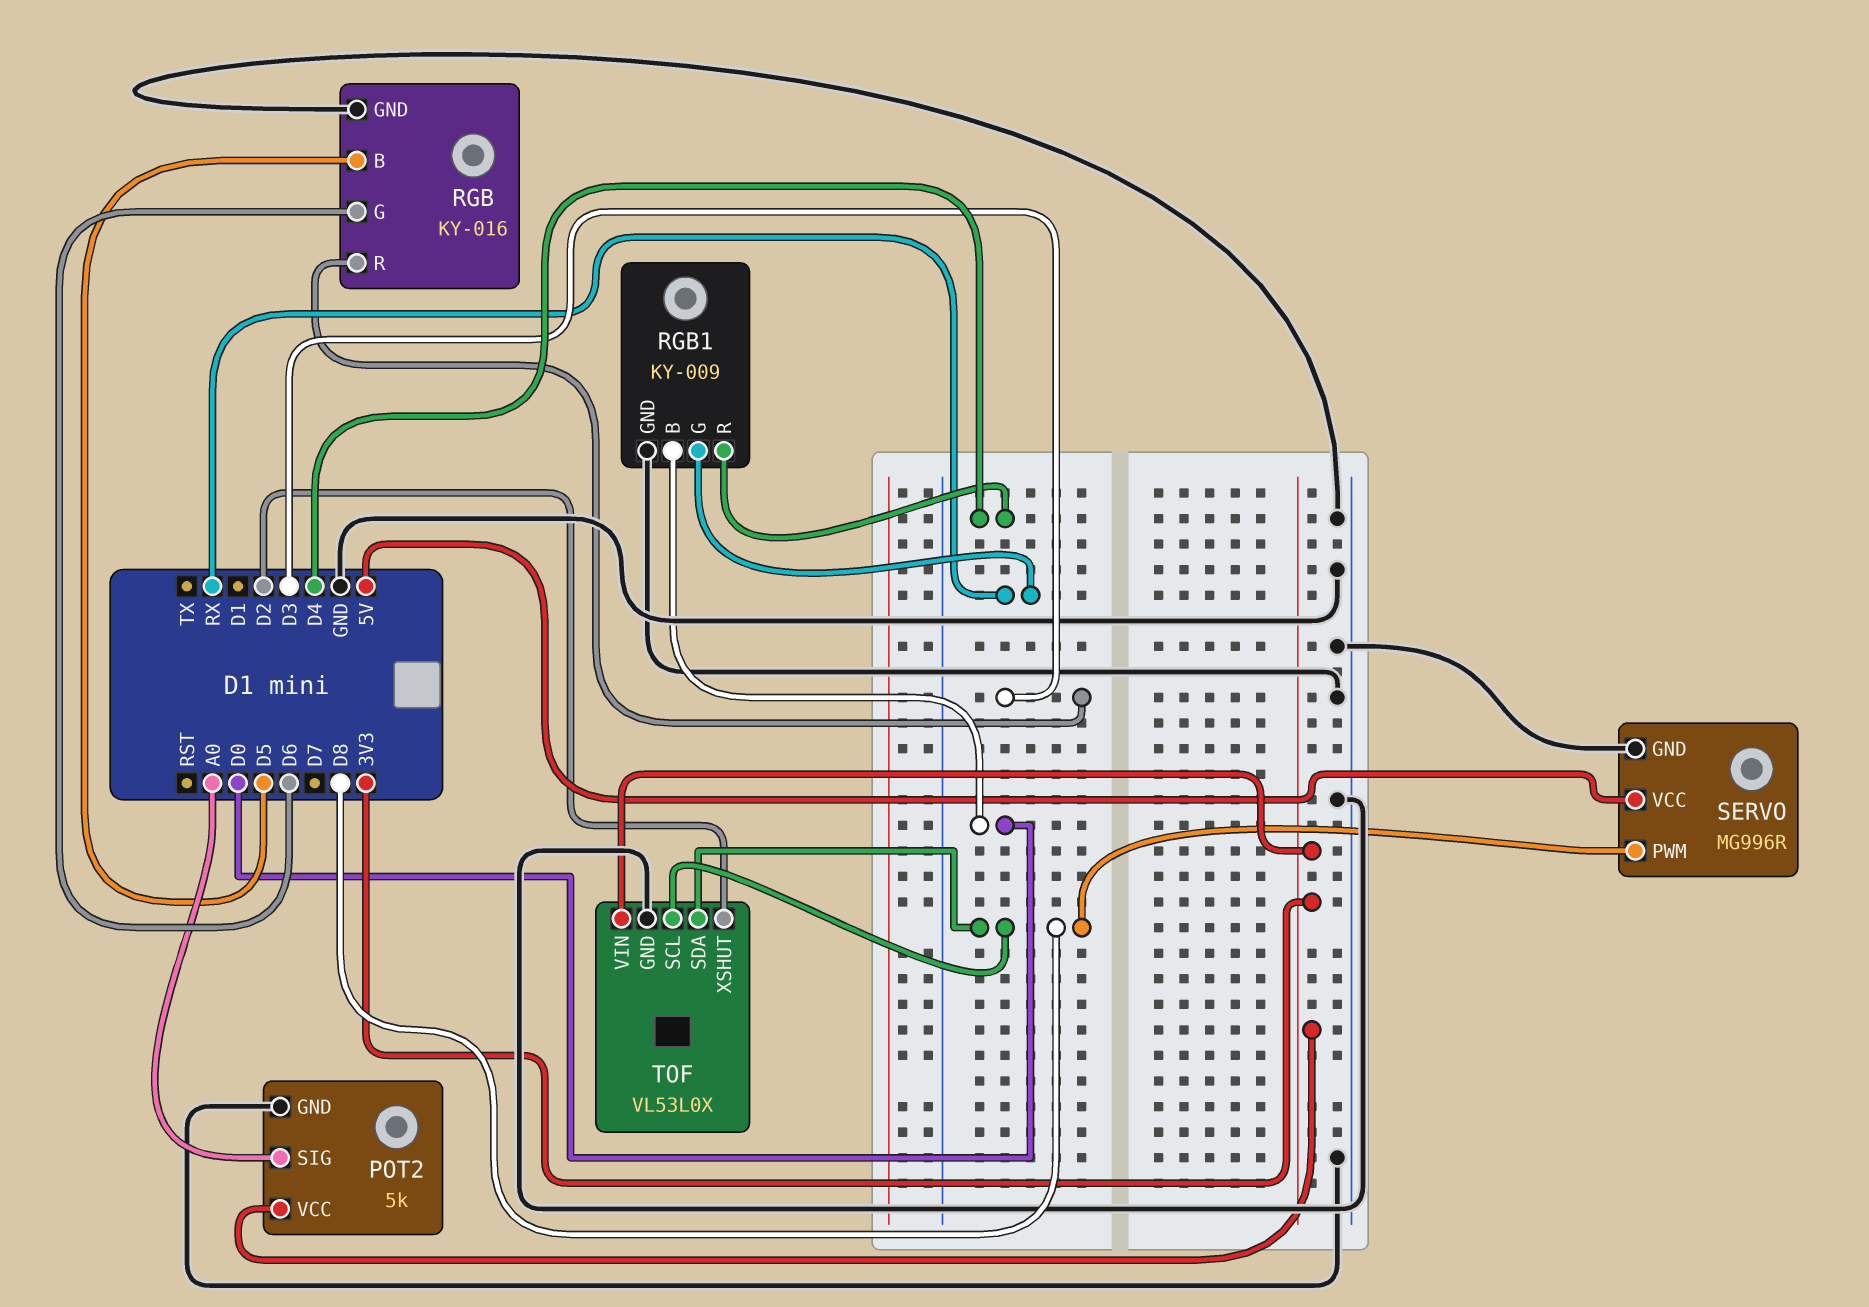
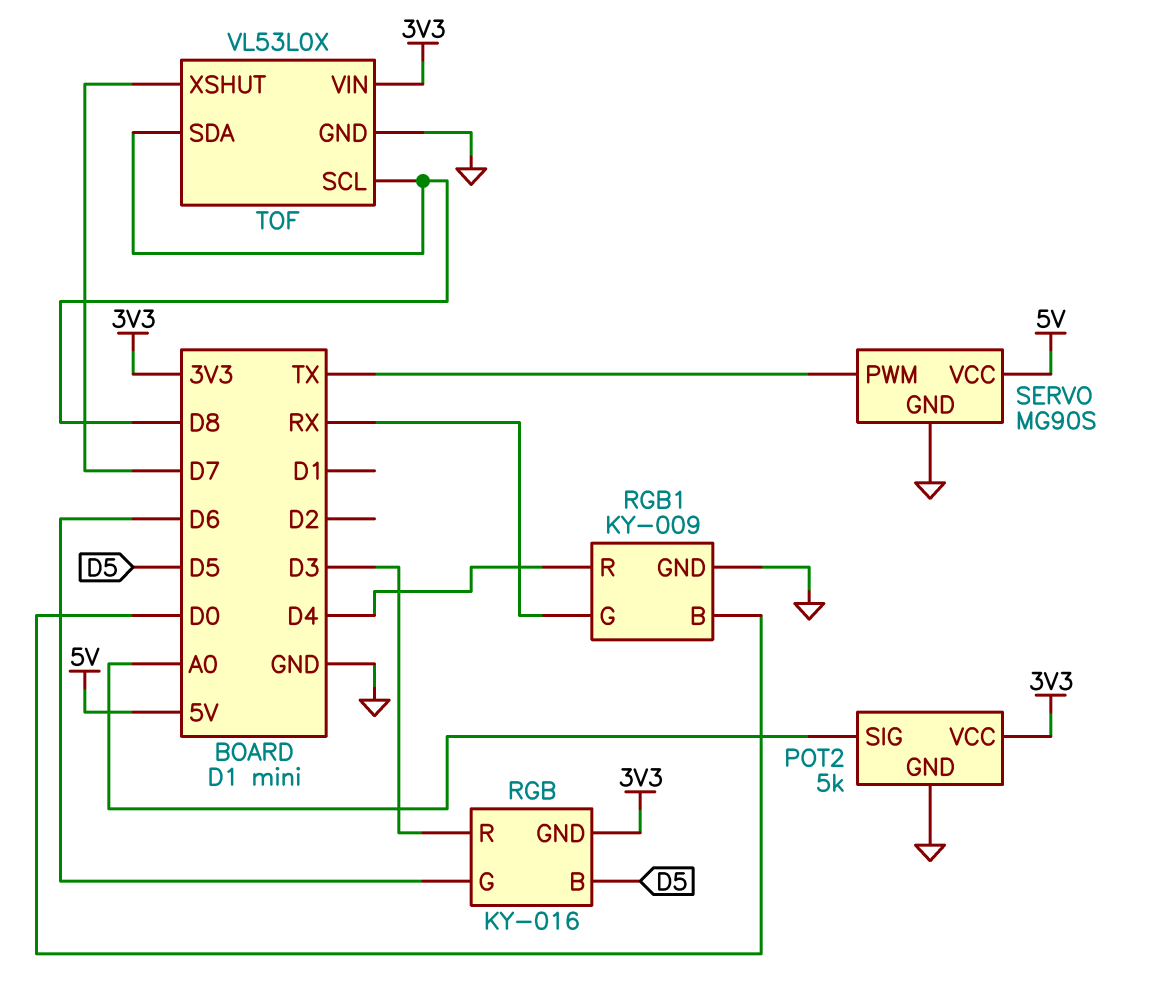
RGB pin GND: GND -> 3V3
SERVO: MG996R -> MG90S
SERVO pin PWM: D8 -> TX
TOF pin XSHUT: D2 -> D7

